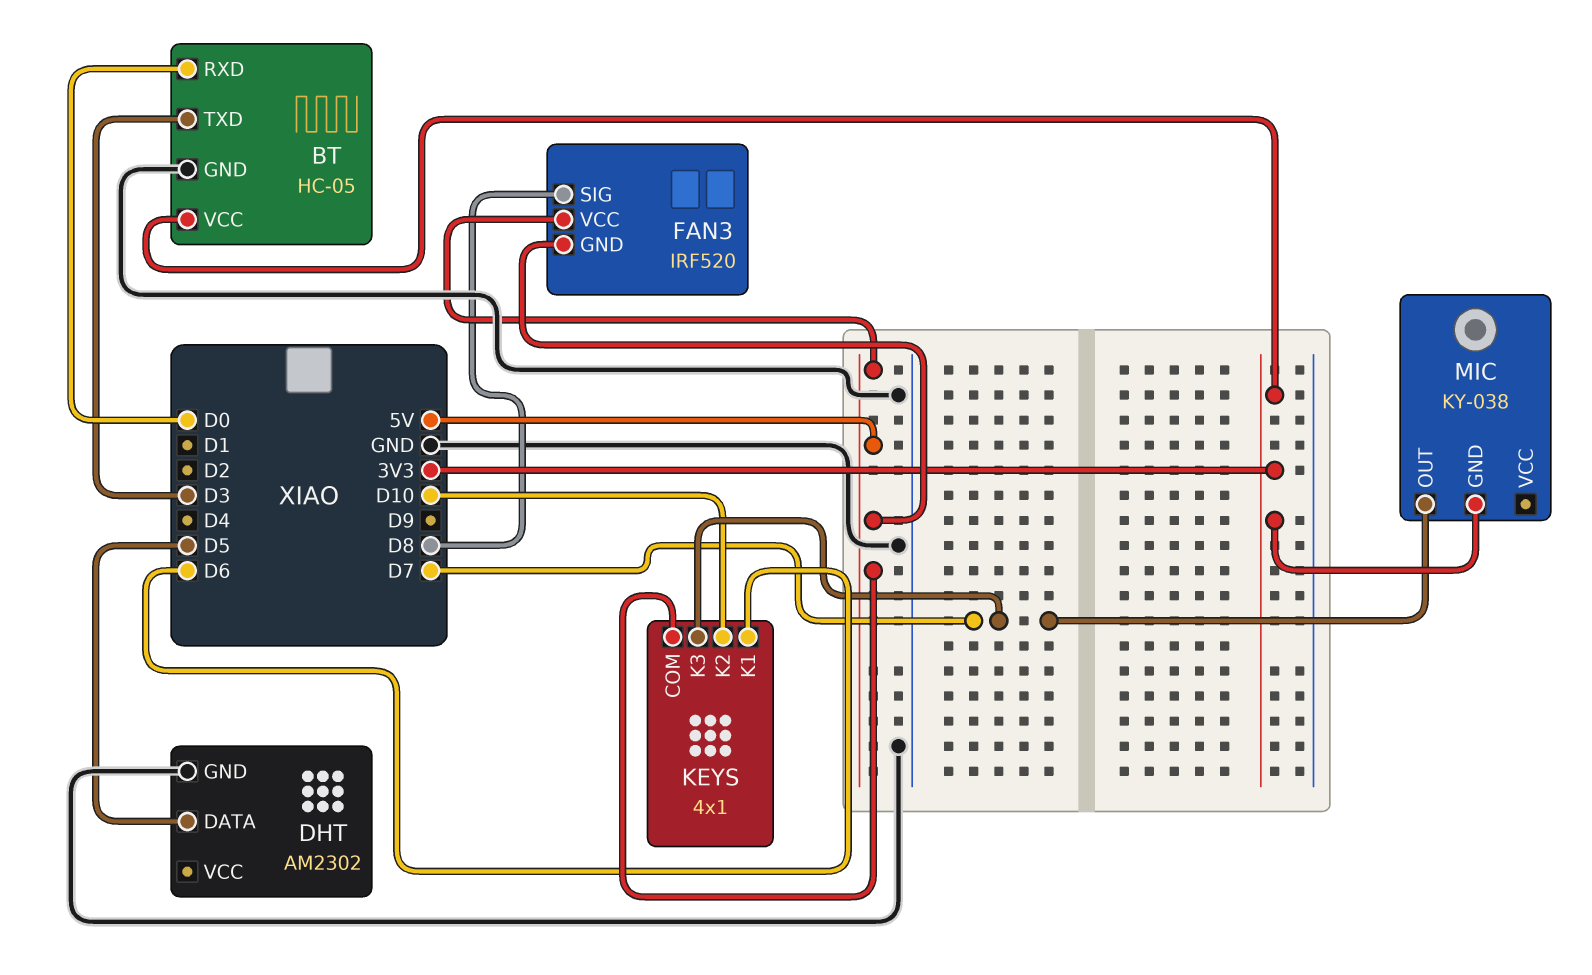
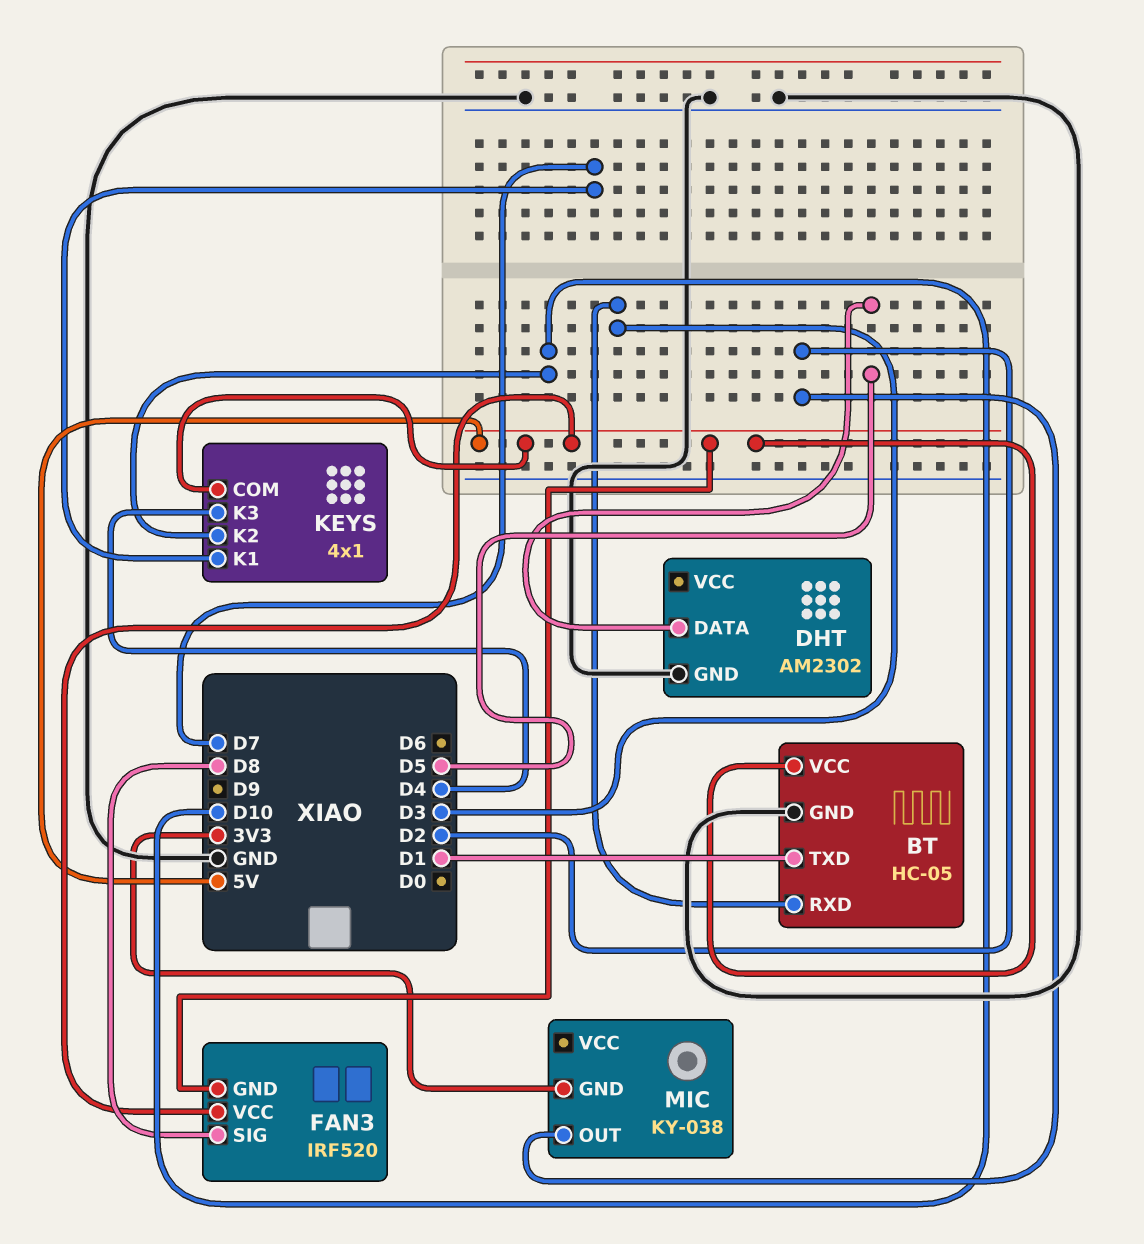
BT pin RXD: D0 -> D3
BT pin TXD: D3 -> D1
BT pin VCC: 3V3 -> 5V
KEYS pin K1: D6 -> D7
KEYS pin K3: D7 -> D4
MIC pin OUT: D7 -> D2

